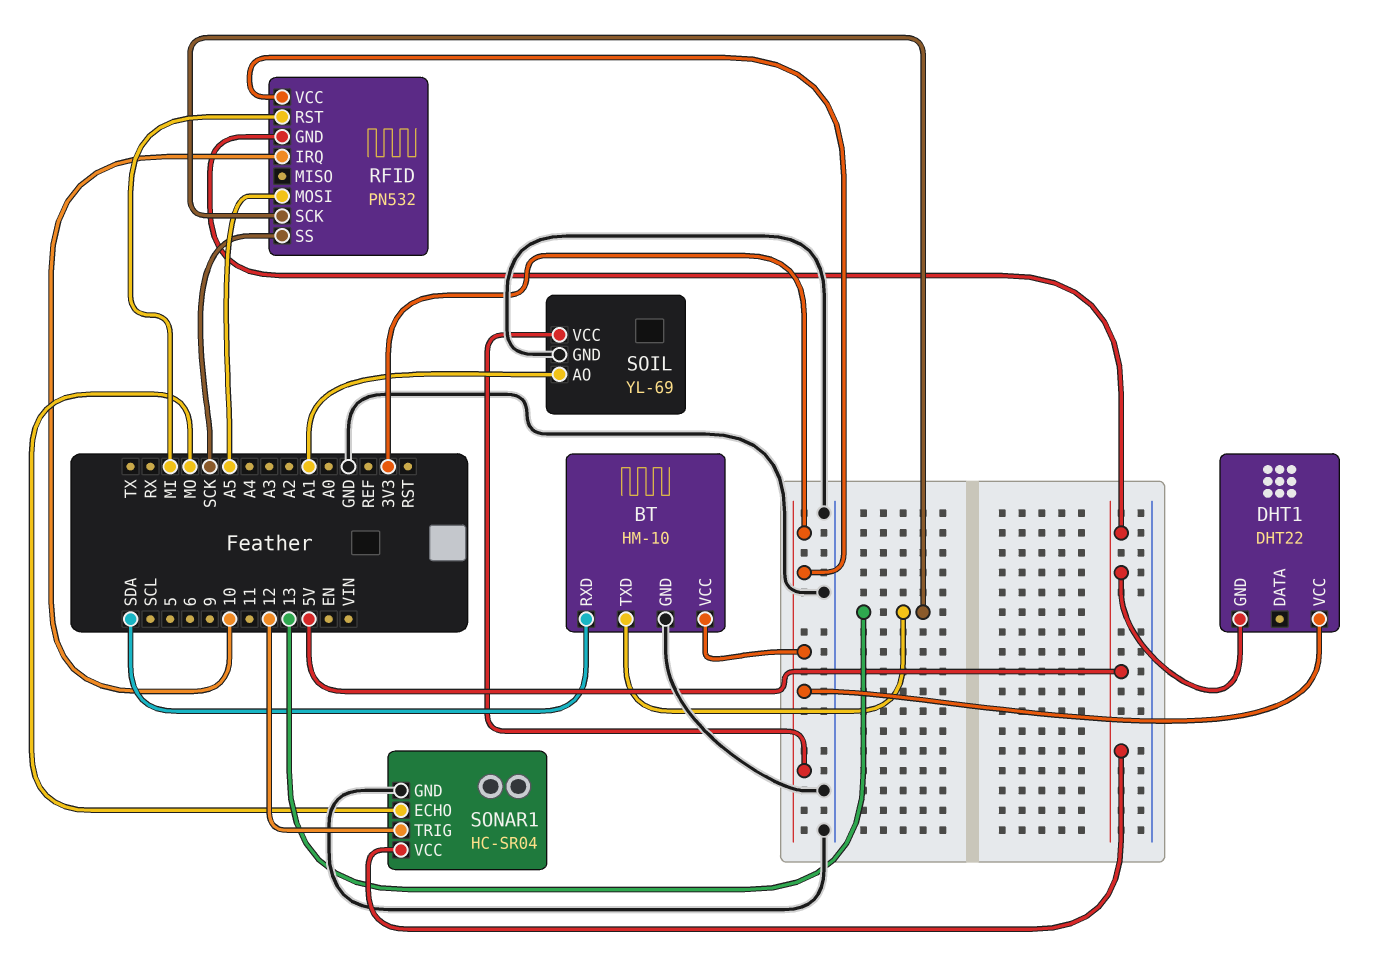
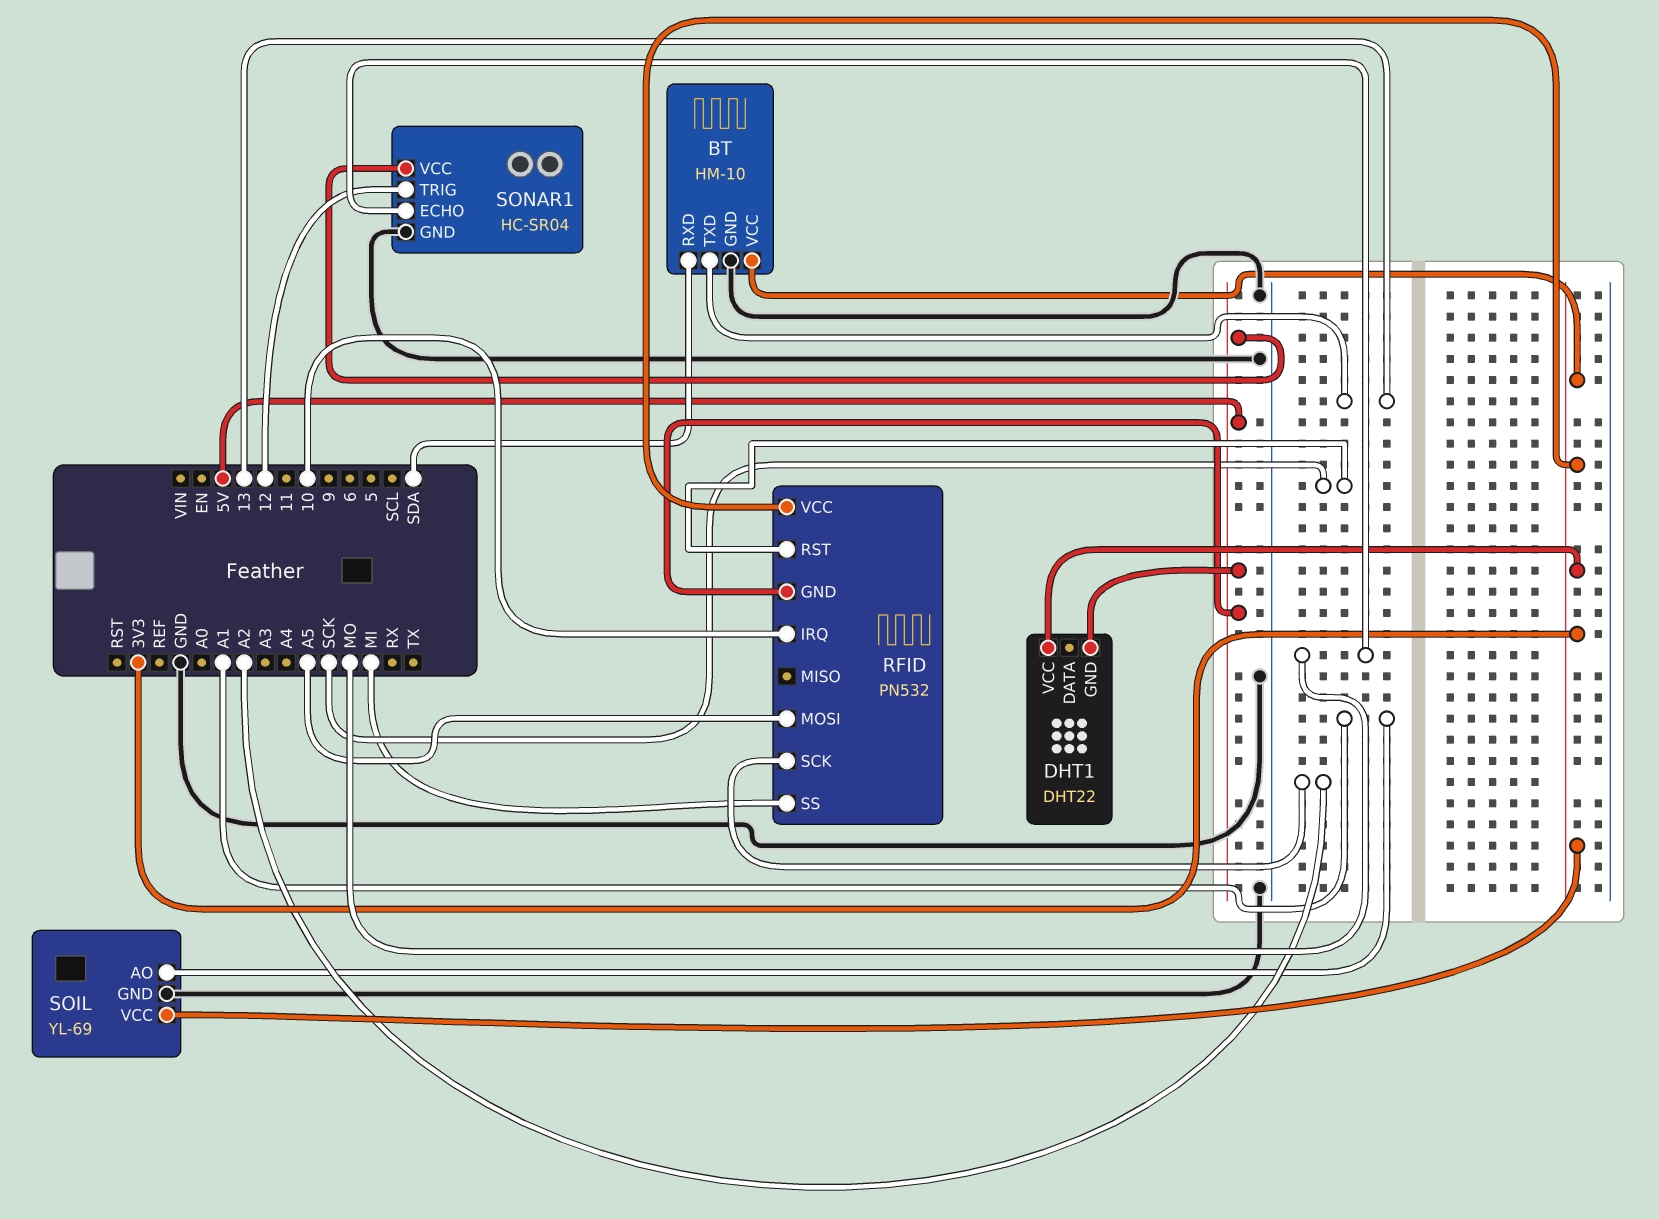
RFID pin RST: MI -> SCK
RFID pin SCK: 13 -> A2
RFID pin SS: SCK -> MI

